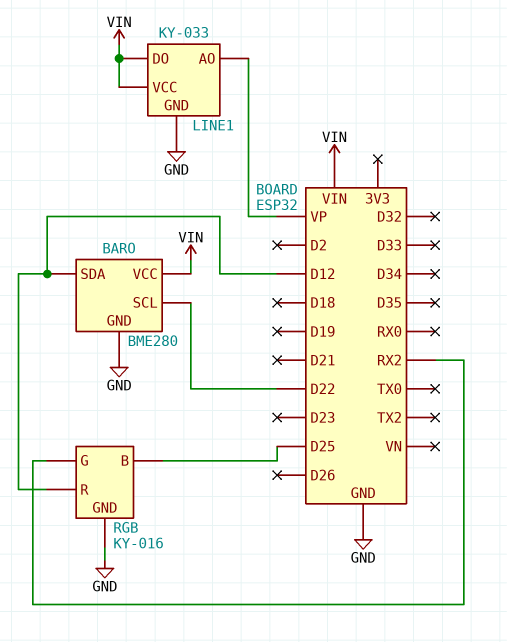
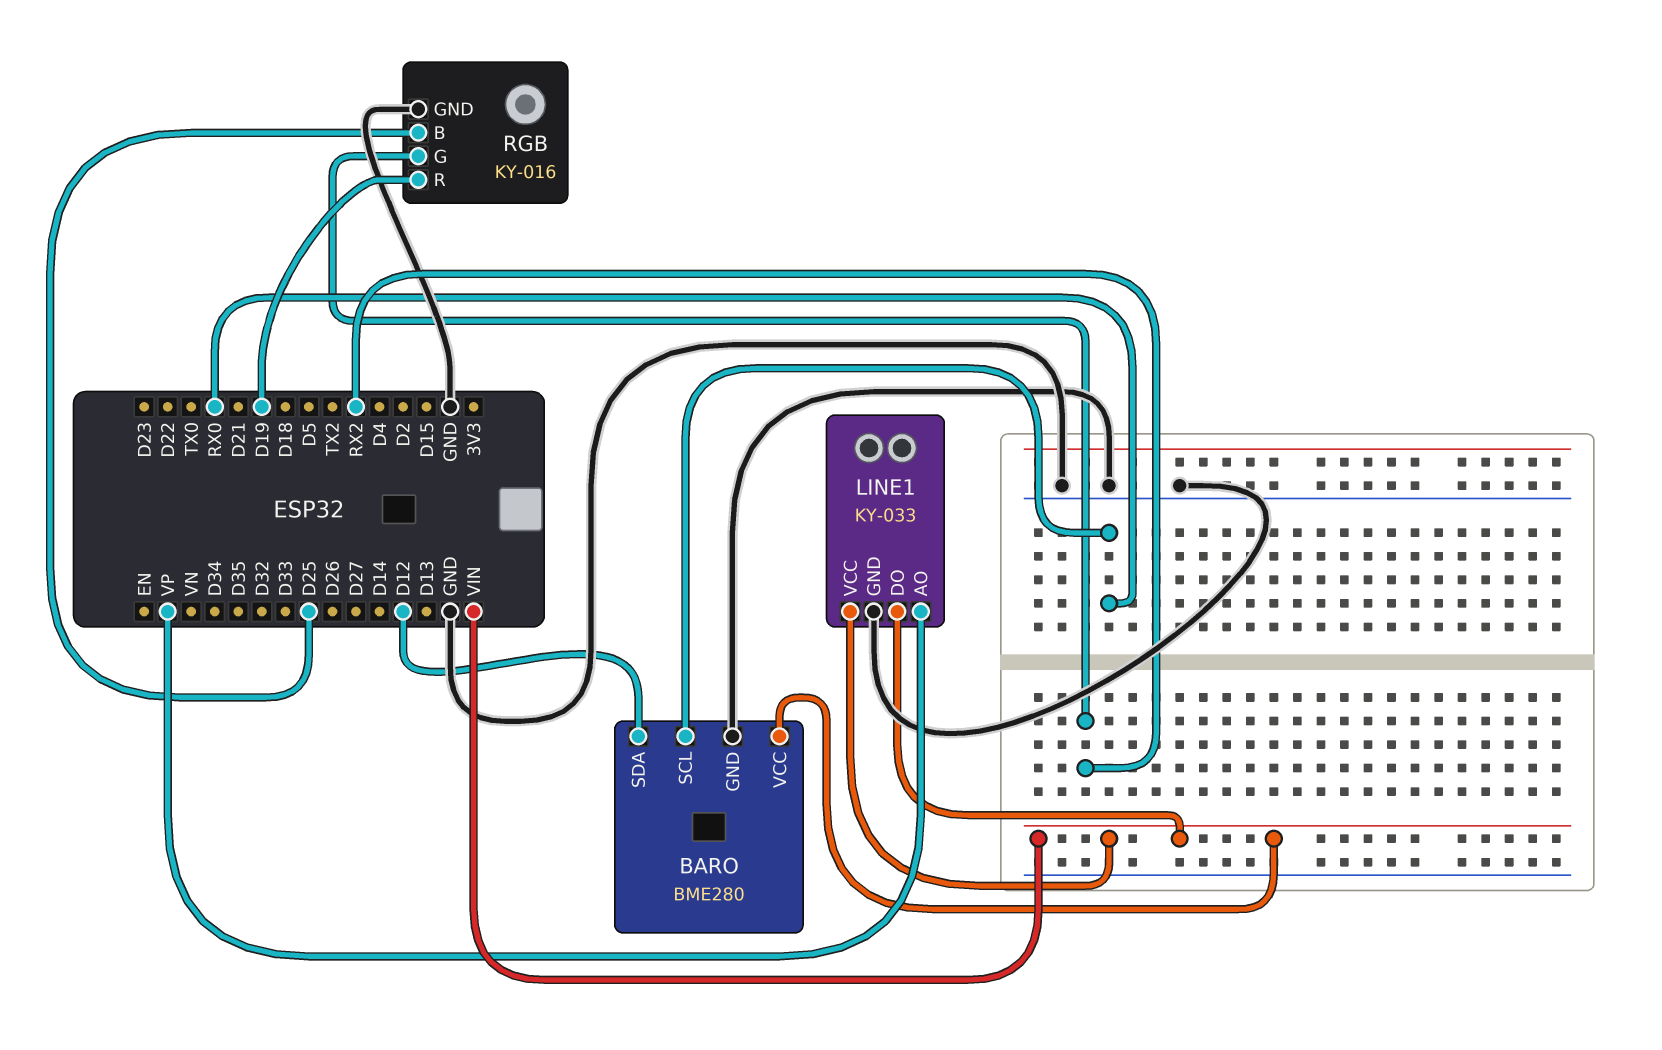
BARO pin SCL: D22 -> RX0
RGB pin R: D12 -> D19

